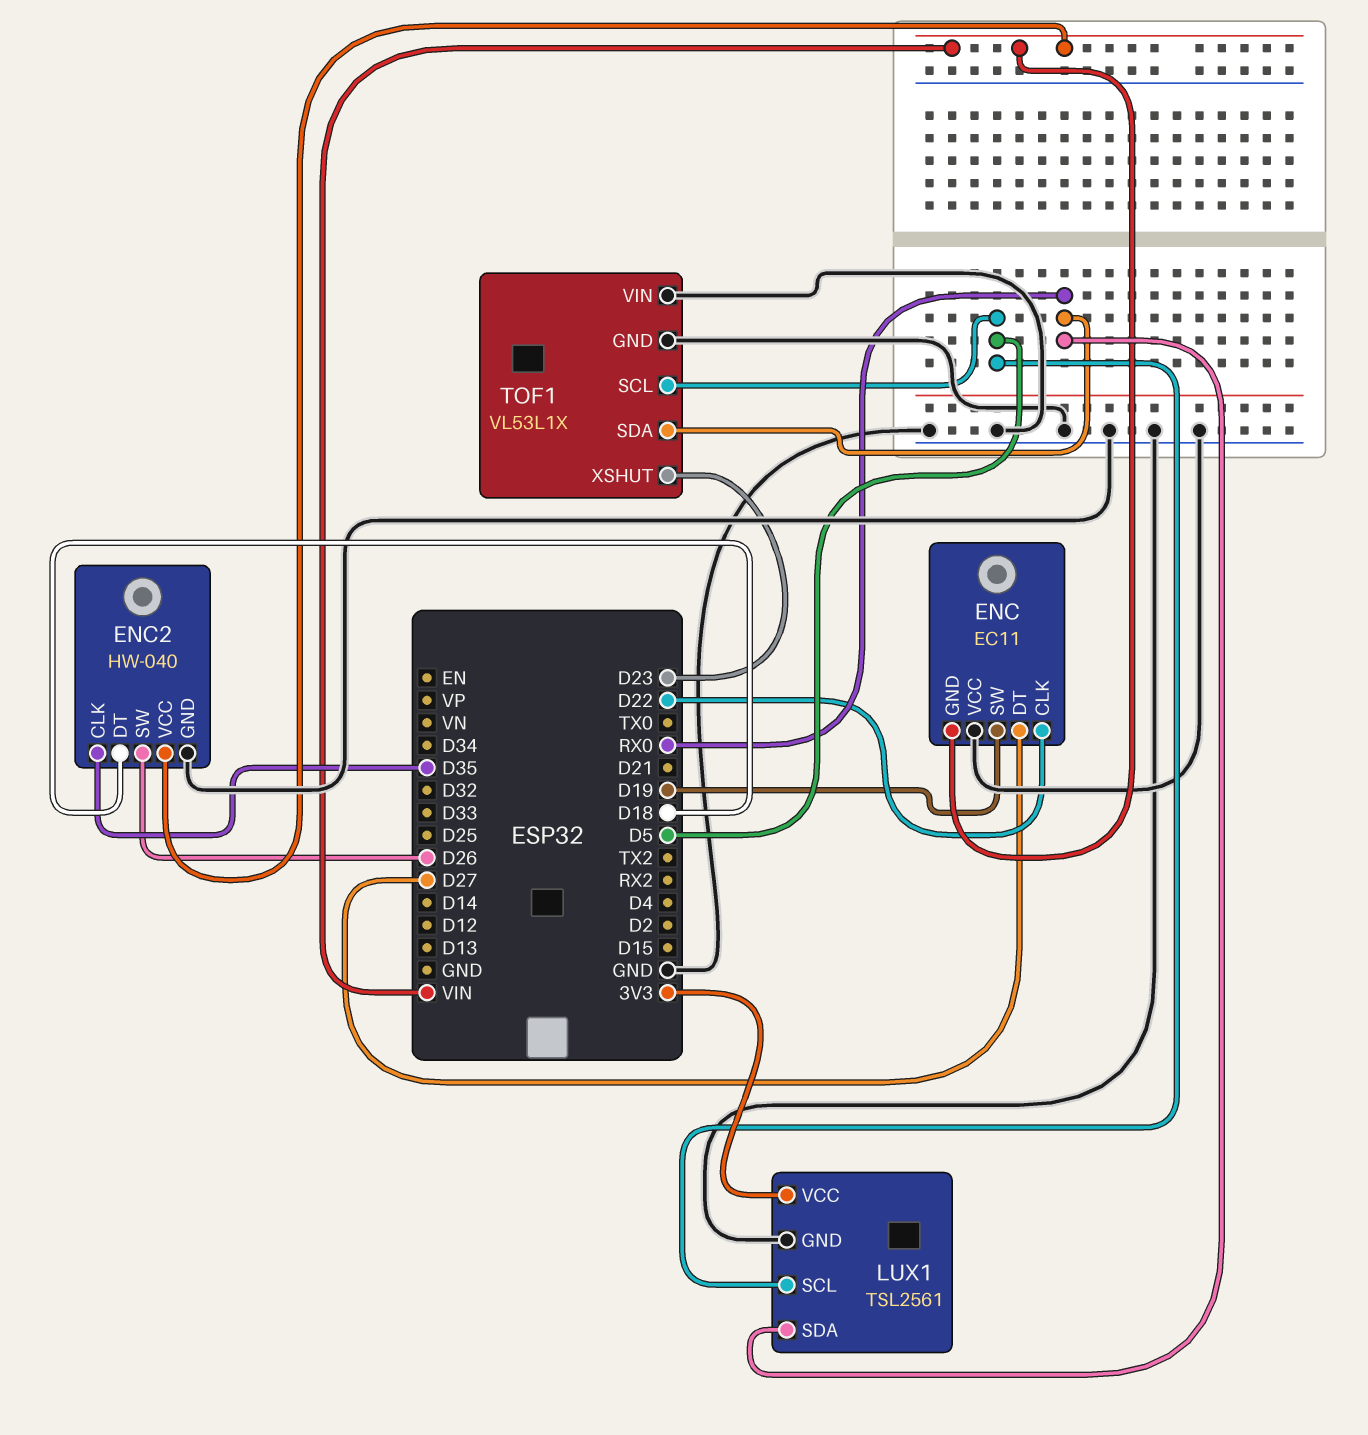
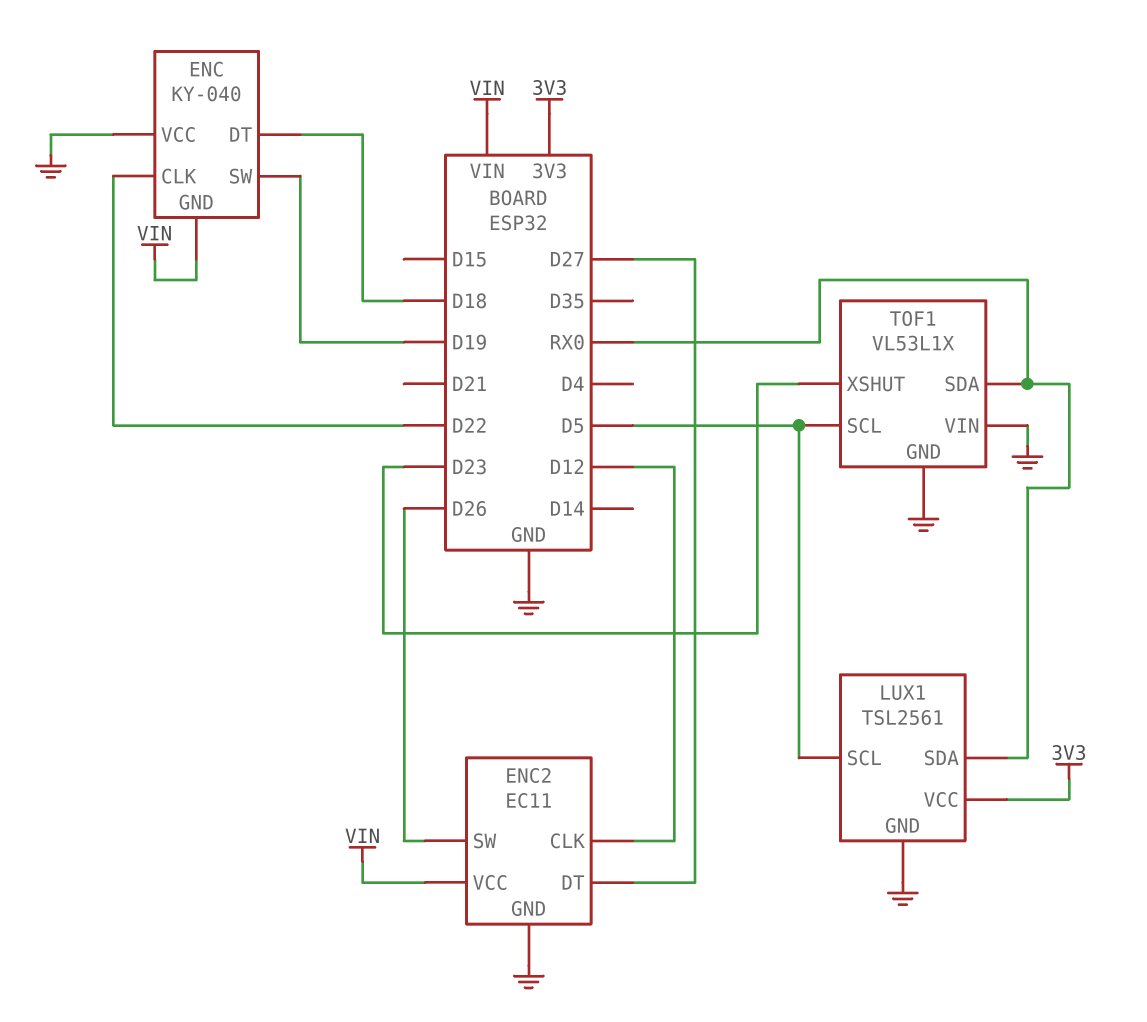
ENC: EC11 -> KY-040
ENC pin DT: D27 -> D18
ENC2: HW-040 -> EC11
ENC2 pin CLK: D35 -> D12
ENC2 pin DT: D18 -> D27

